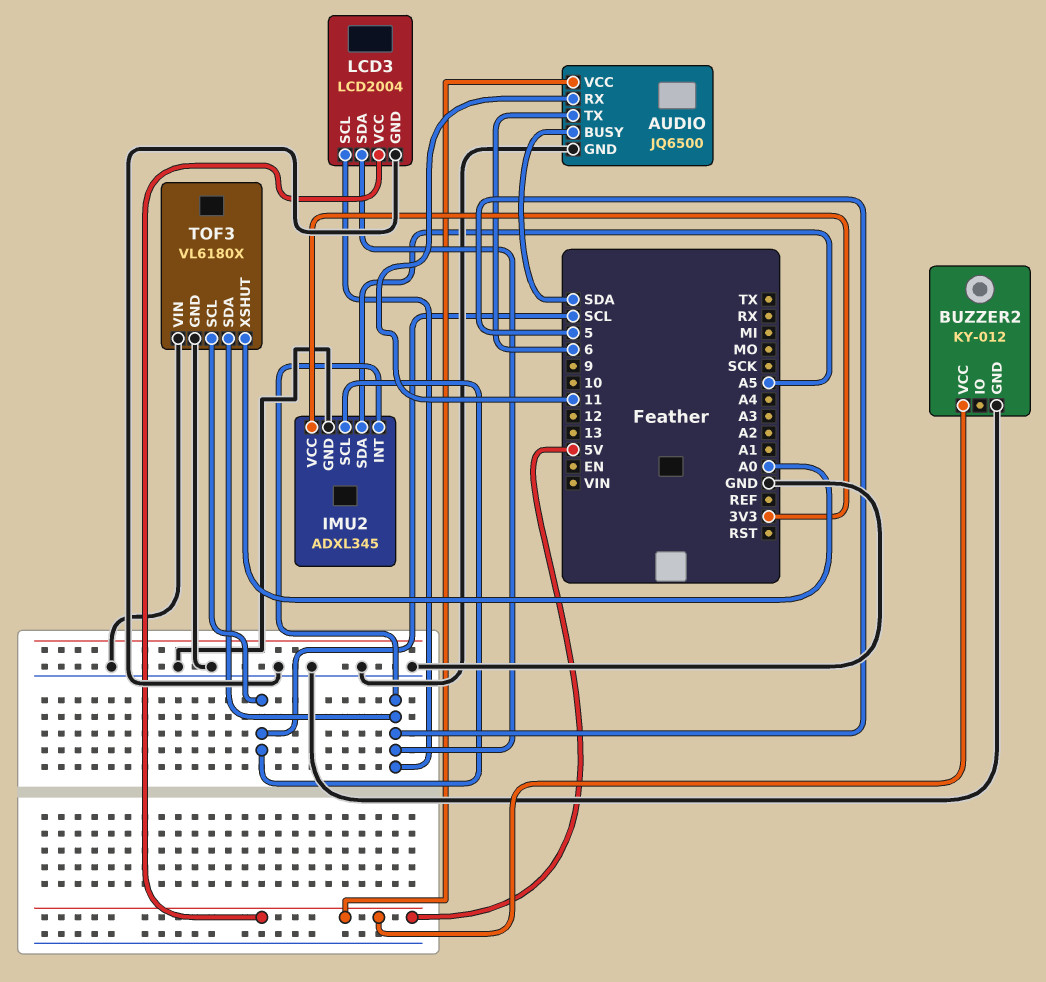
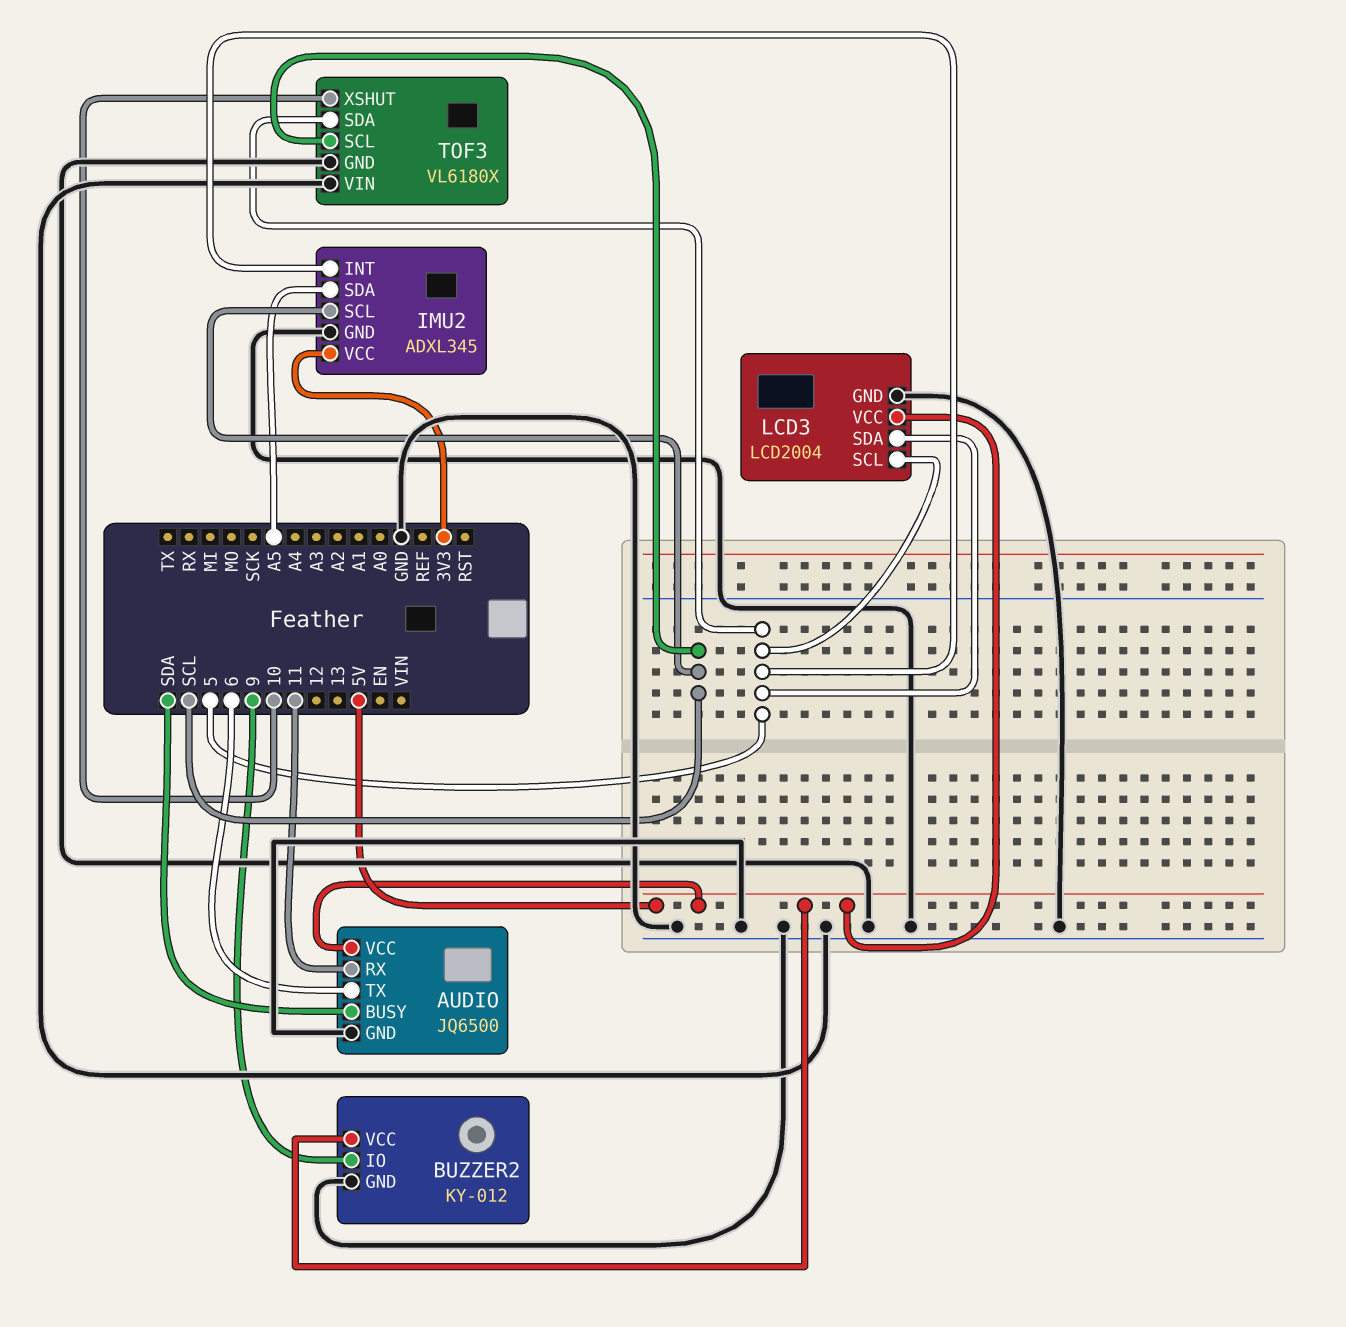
BUZZER2 pin IO: none -> 9
TOF3 pin XSHUT: A0 -> 10

